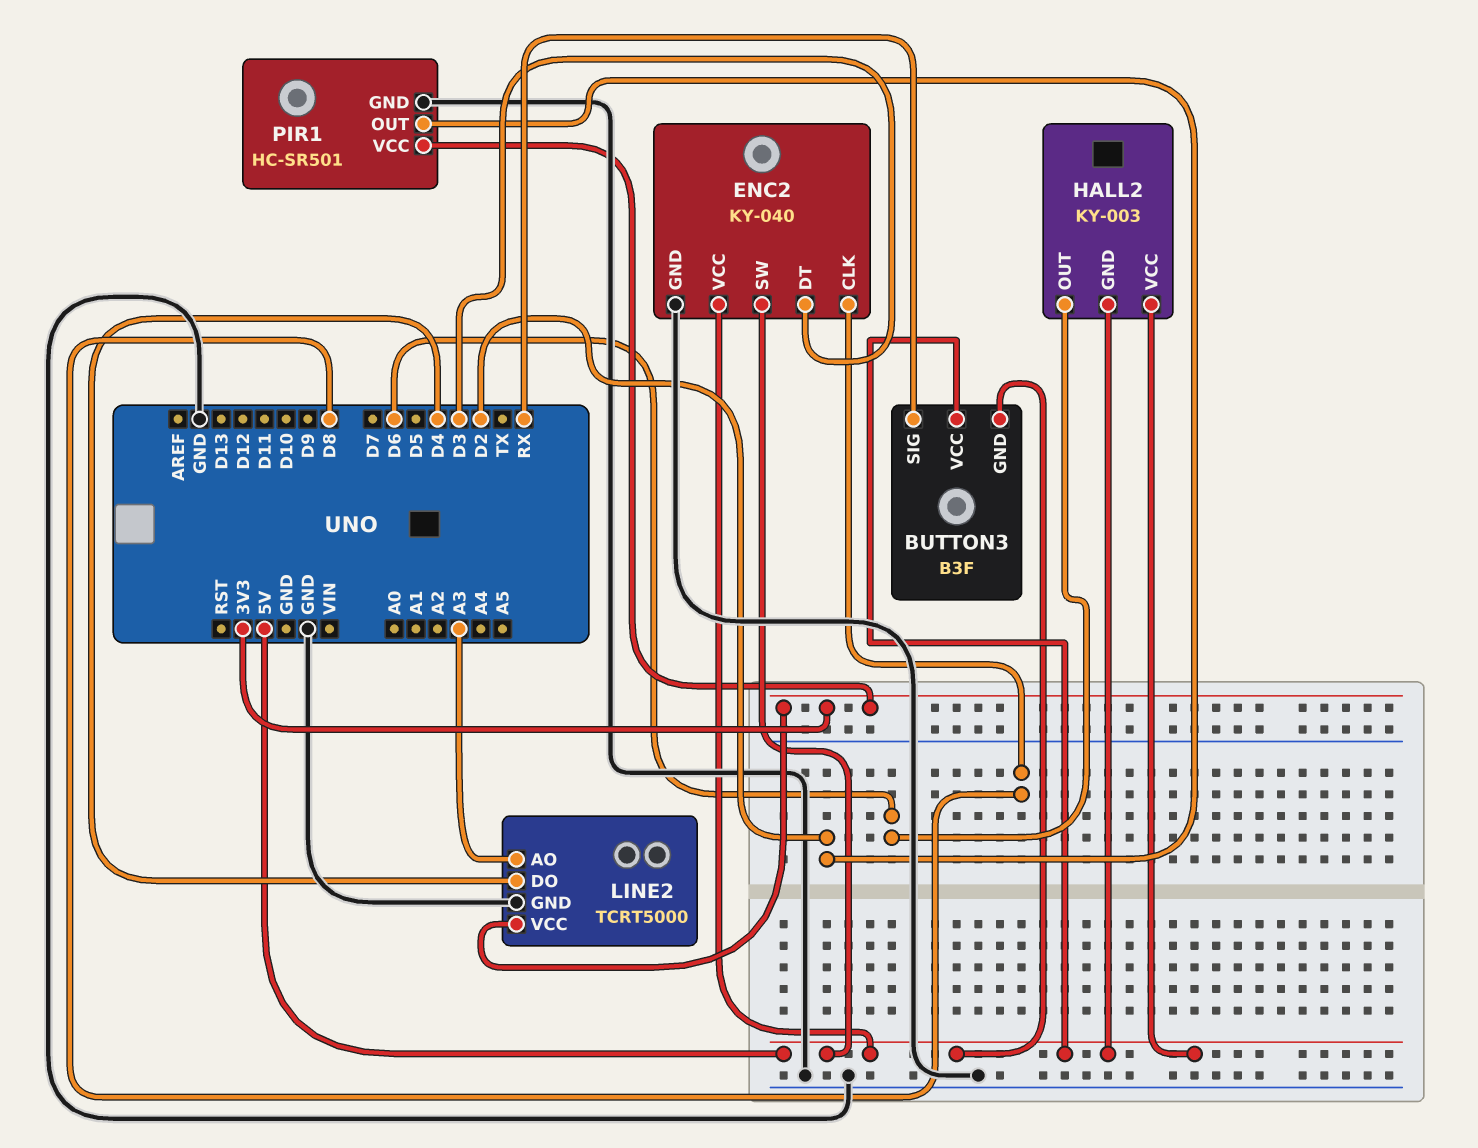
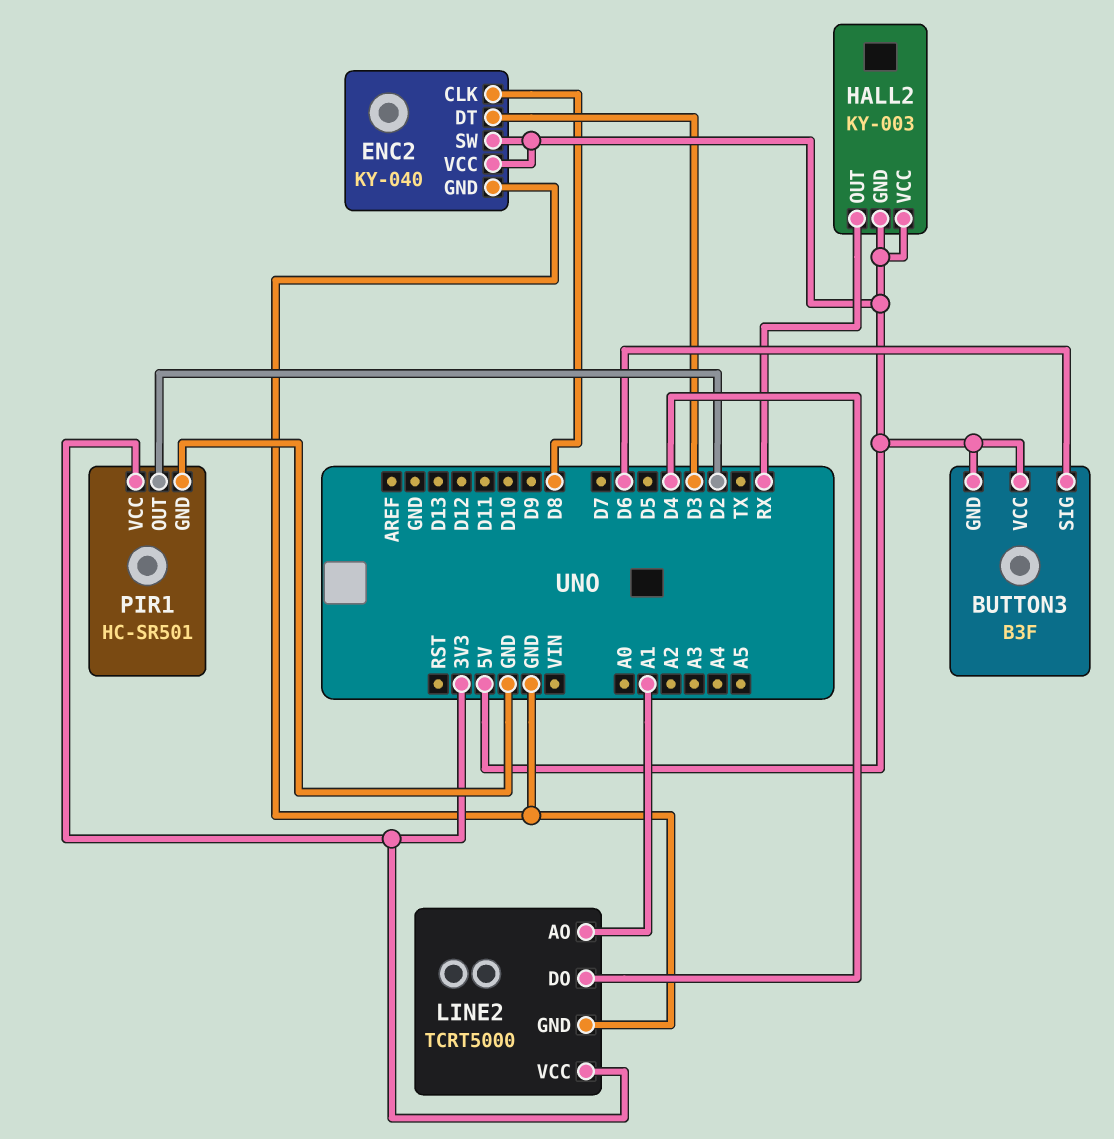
BUTTON3 pin SIG: RX -> D6
HALL2 pin OUT: D6 -> RX
LINE2 pin AO: A3 -> A1

